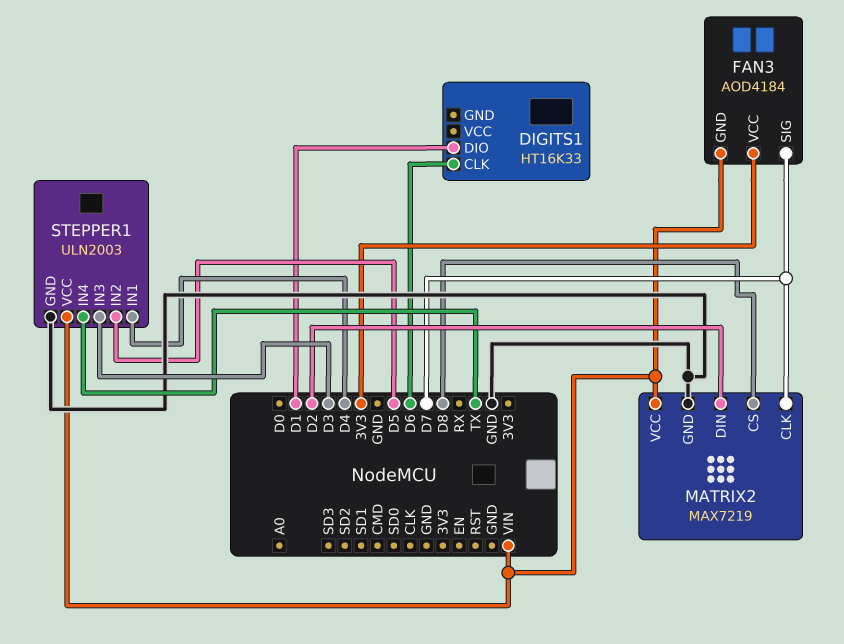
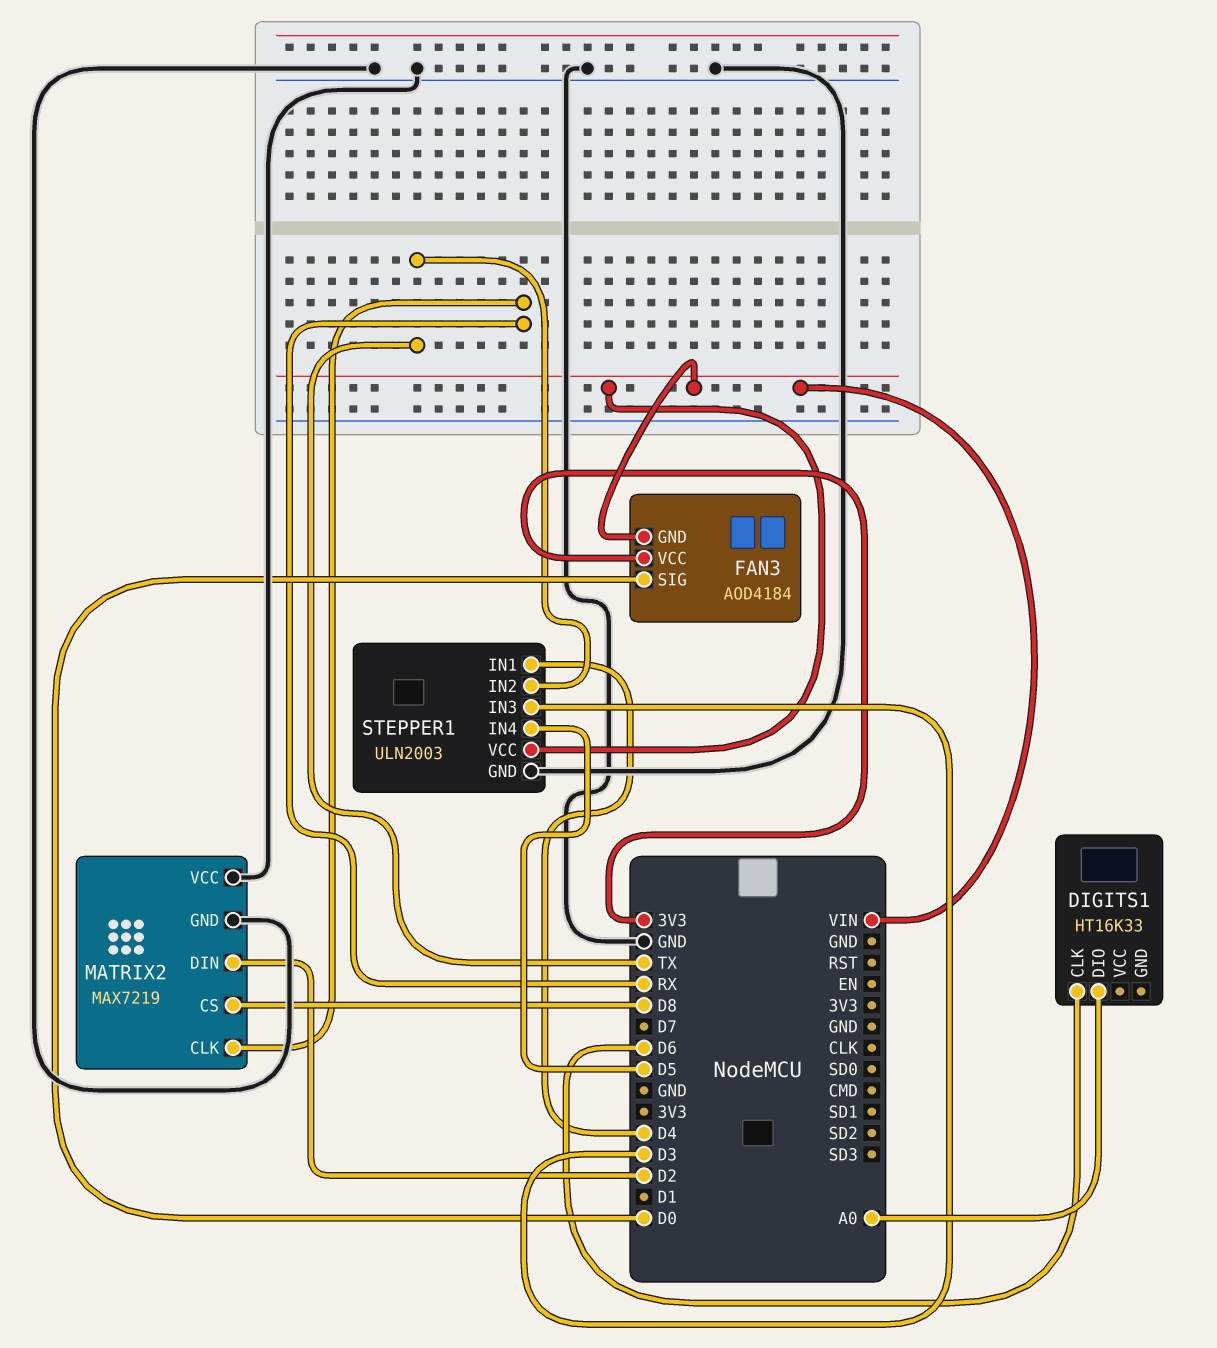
DIGITS1 pin DIO: D1 -> A0
FAN3 pin SIG: D7 -> D0
MATRIX2 pin CLK: D7 -> RX
MATRIX2 pin VCC: VIN -> GND
STEPPER1 pin IN2: D5 -> TX
STEPPER1 pin IN4: TX -> D5

